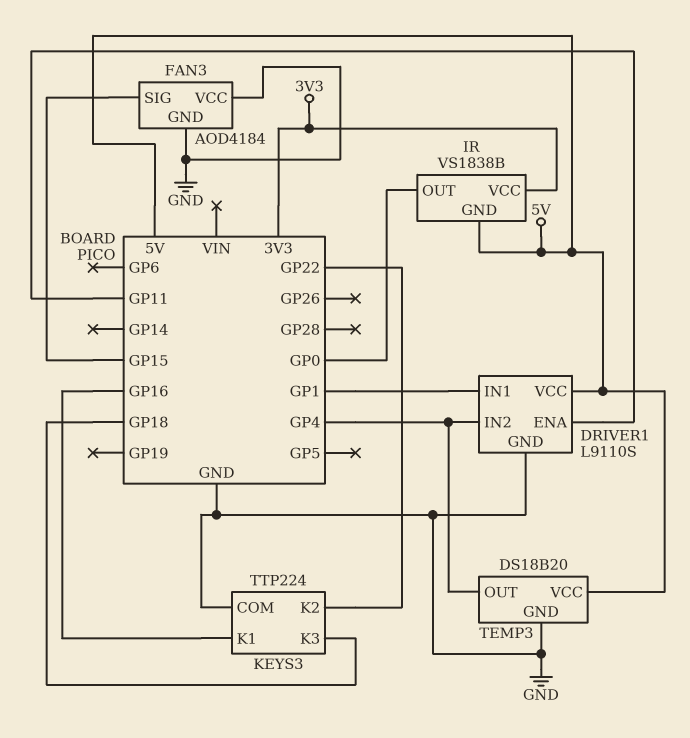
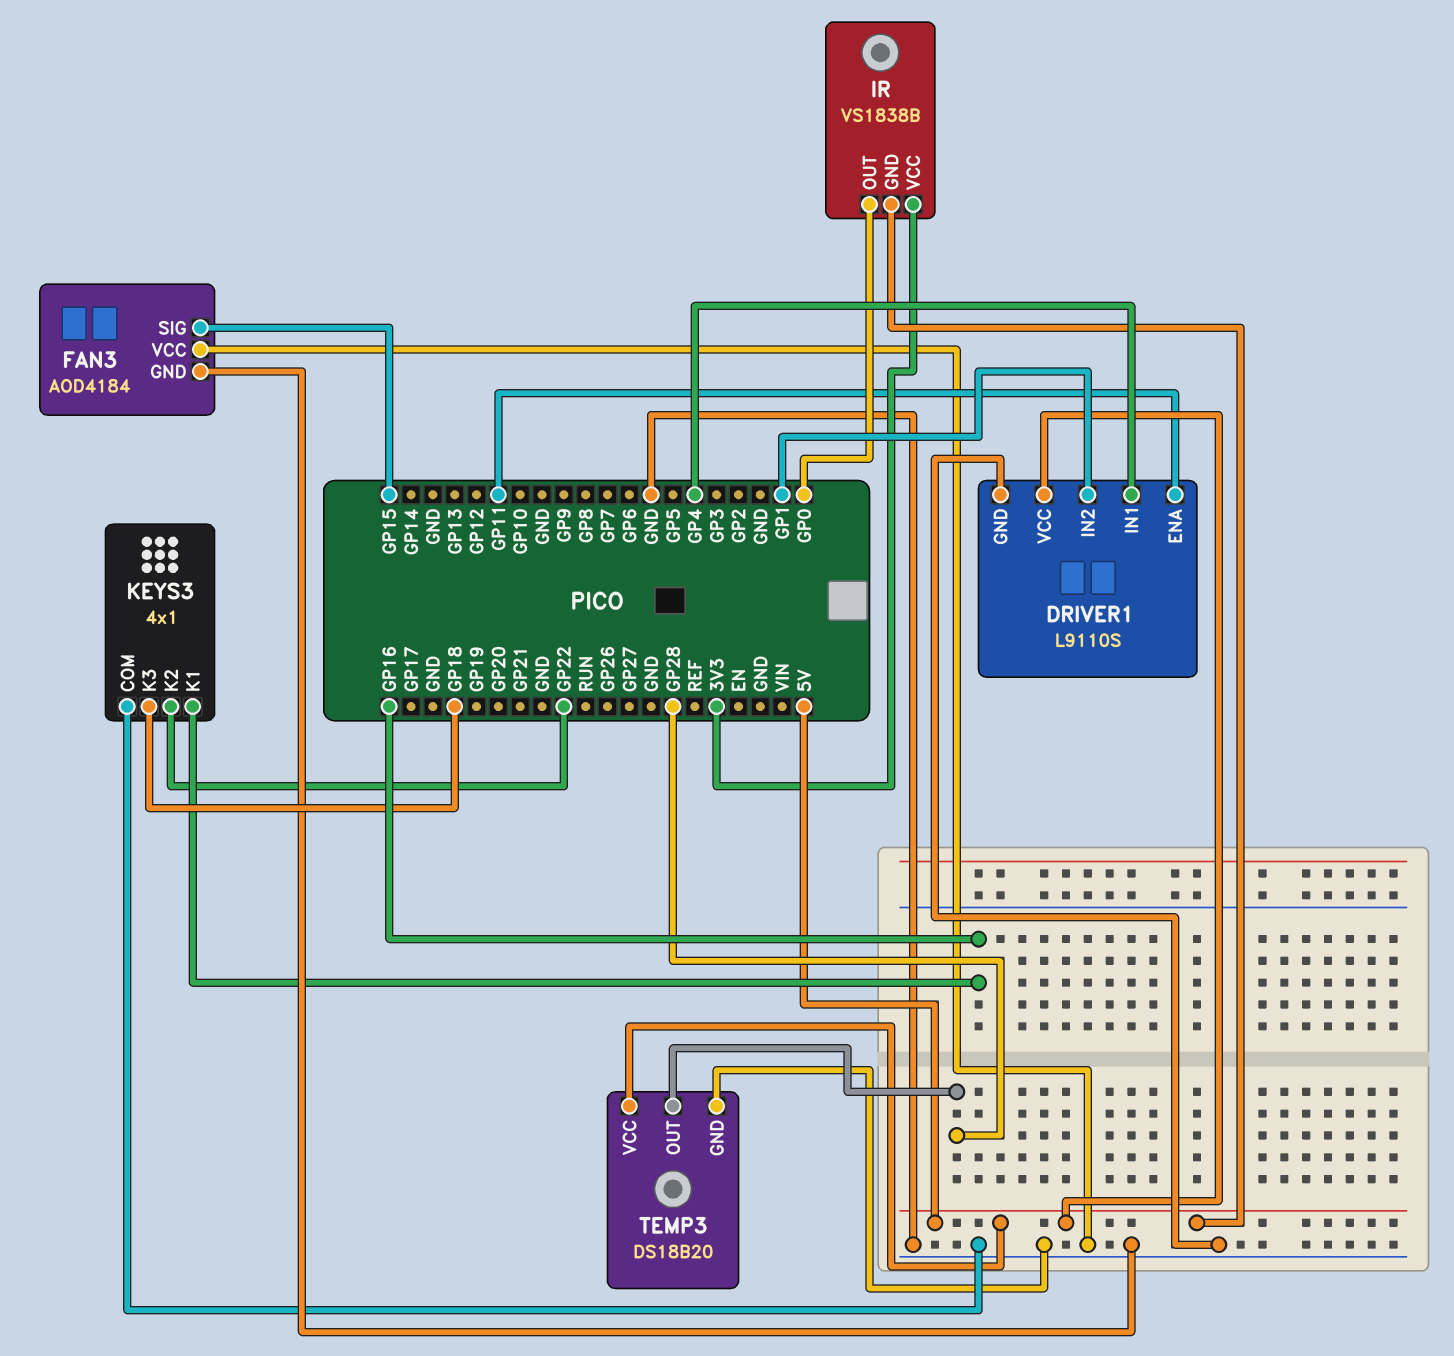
DRIVER1 pin IN1: GP1 -> GP4
DRIVER1 pin IN2: GP4 -> GP1
KEYS3: TTP224 -> 4x1
TEMP3 pin OUT: GP4 -> GP28

